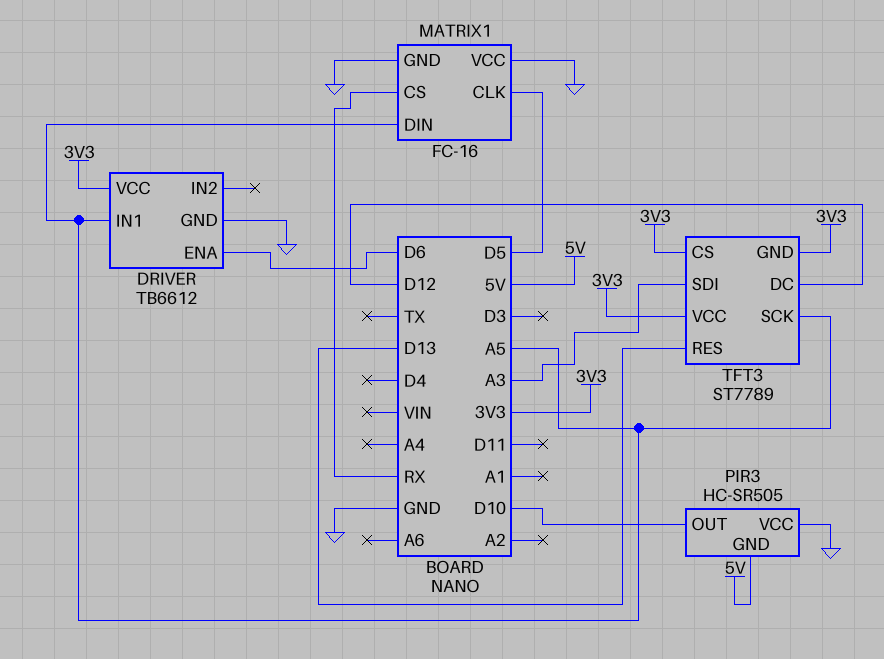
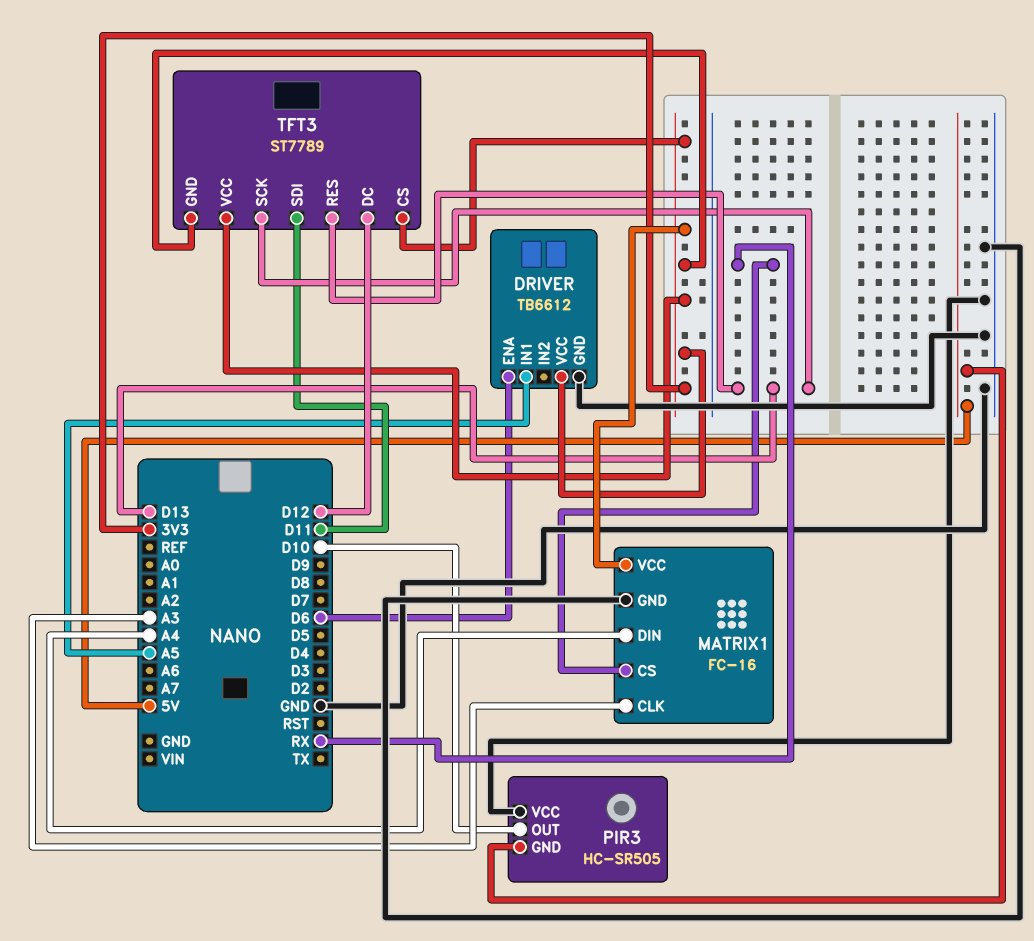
MATRIX1 pin CLK: D5 -> A3
MATRIX1 pin DIN: A5 -> A4
MATRIX1 pin VCC: GND -> 3V3
TFT3 pin SCK: A5 -> D13
TFT3 pin SDI: A3 -> D11

